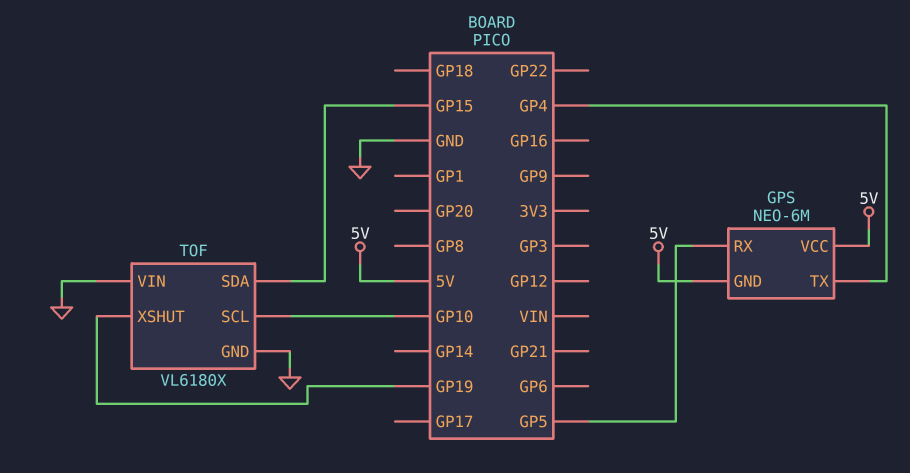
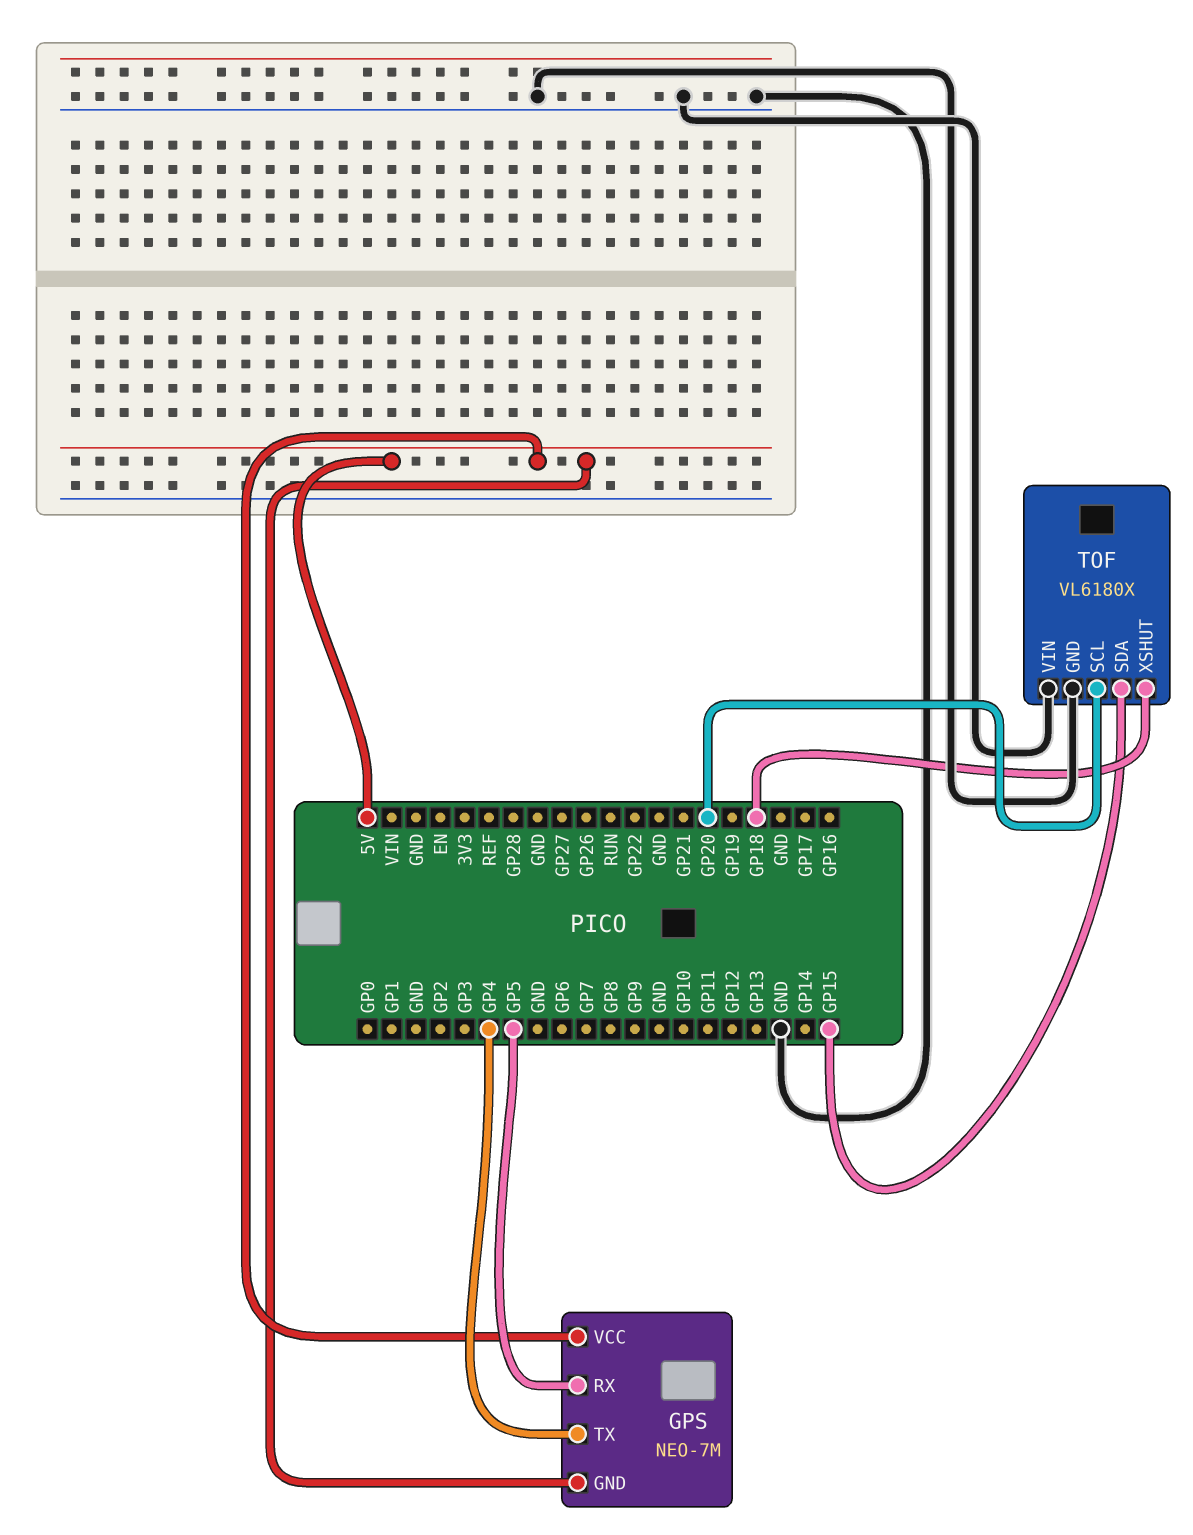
GPS: NEO-6M -> NEO-7M
TOF pin SCL: GP10 -> GP20
TOF pin XSHUT: GP19 -> GP18

